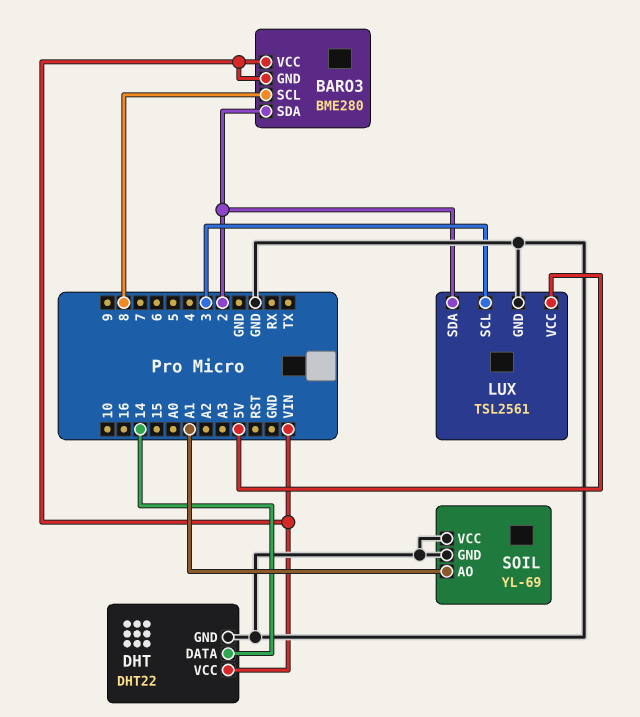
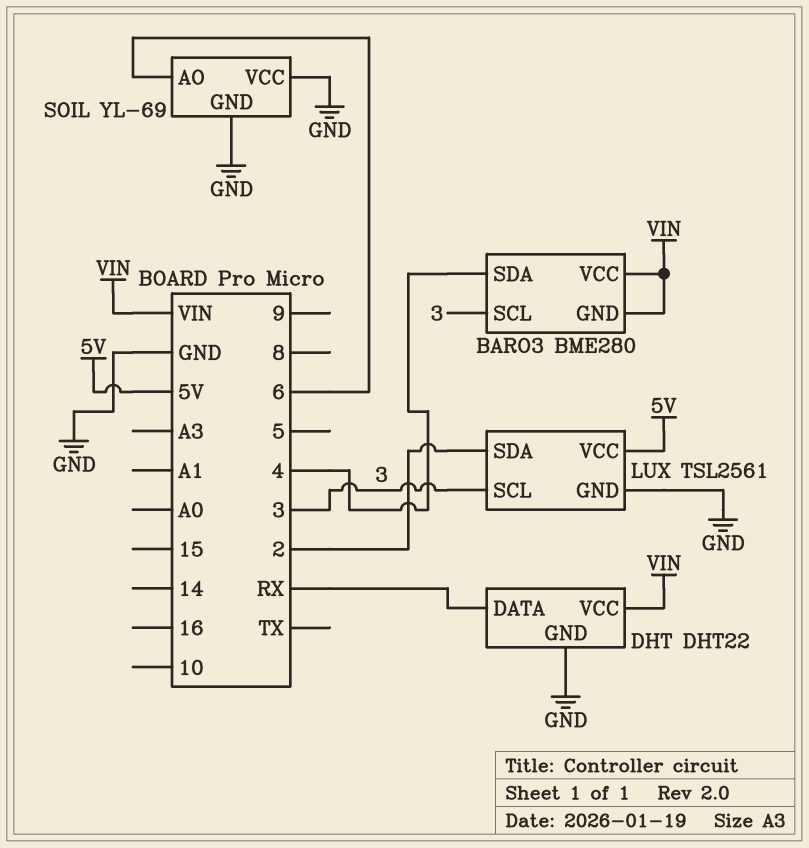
BARO3 pin SCL: 8 -> 3
BARO3 pin SDA: 2 -> 4
DHT pin DATA: 14 -> RX
SOIL pin AO: A1 -> 6

